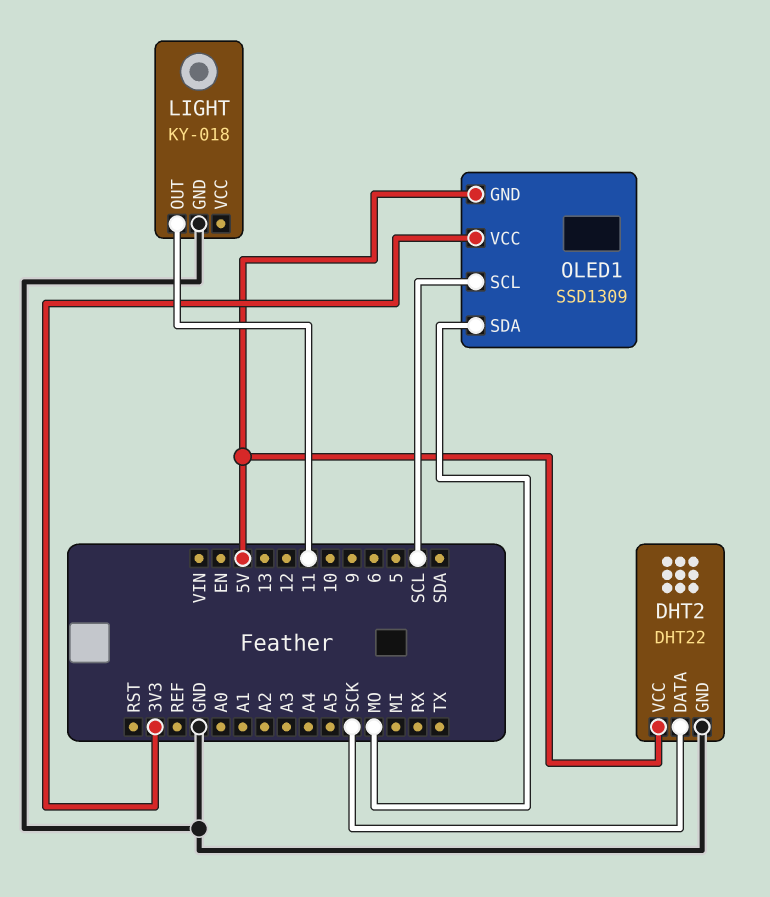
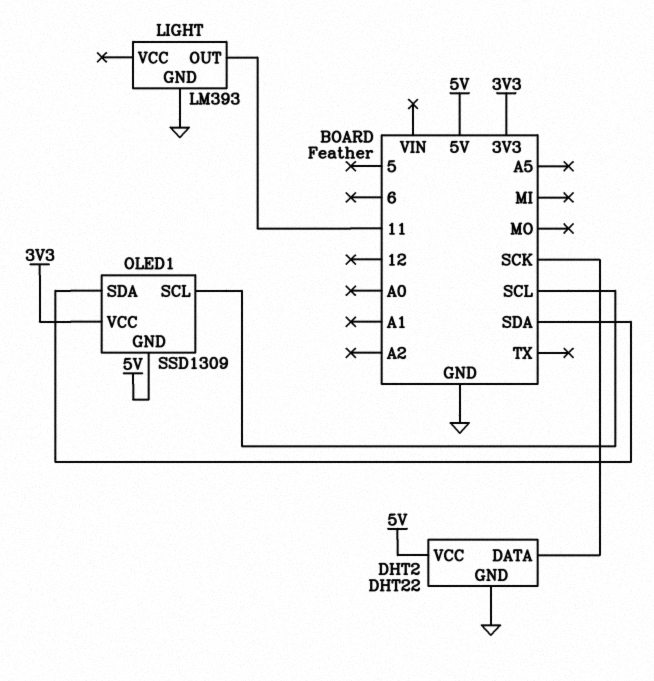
LIGHT: KY-018 -> LM393
OLED1 pin SDA: MO -> SDA

